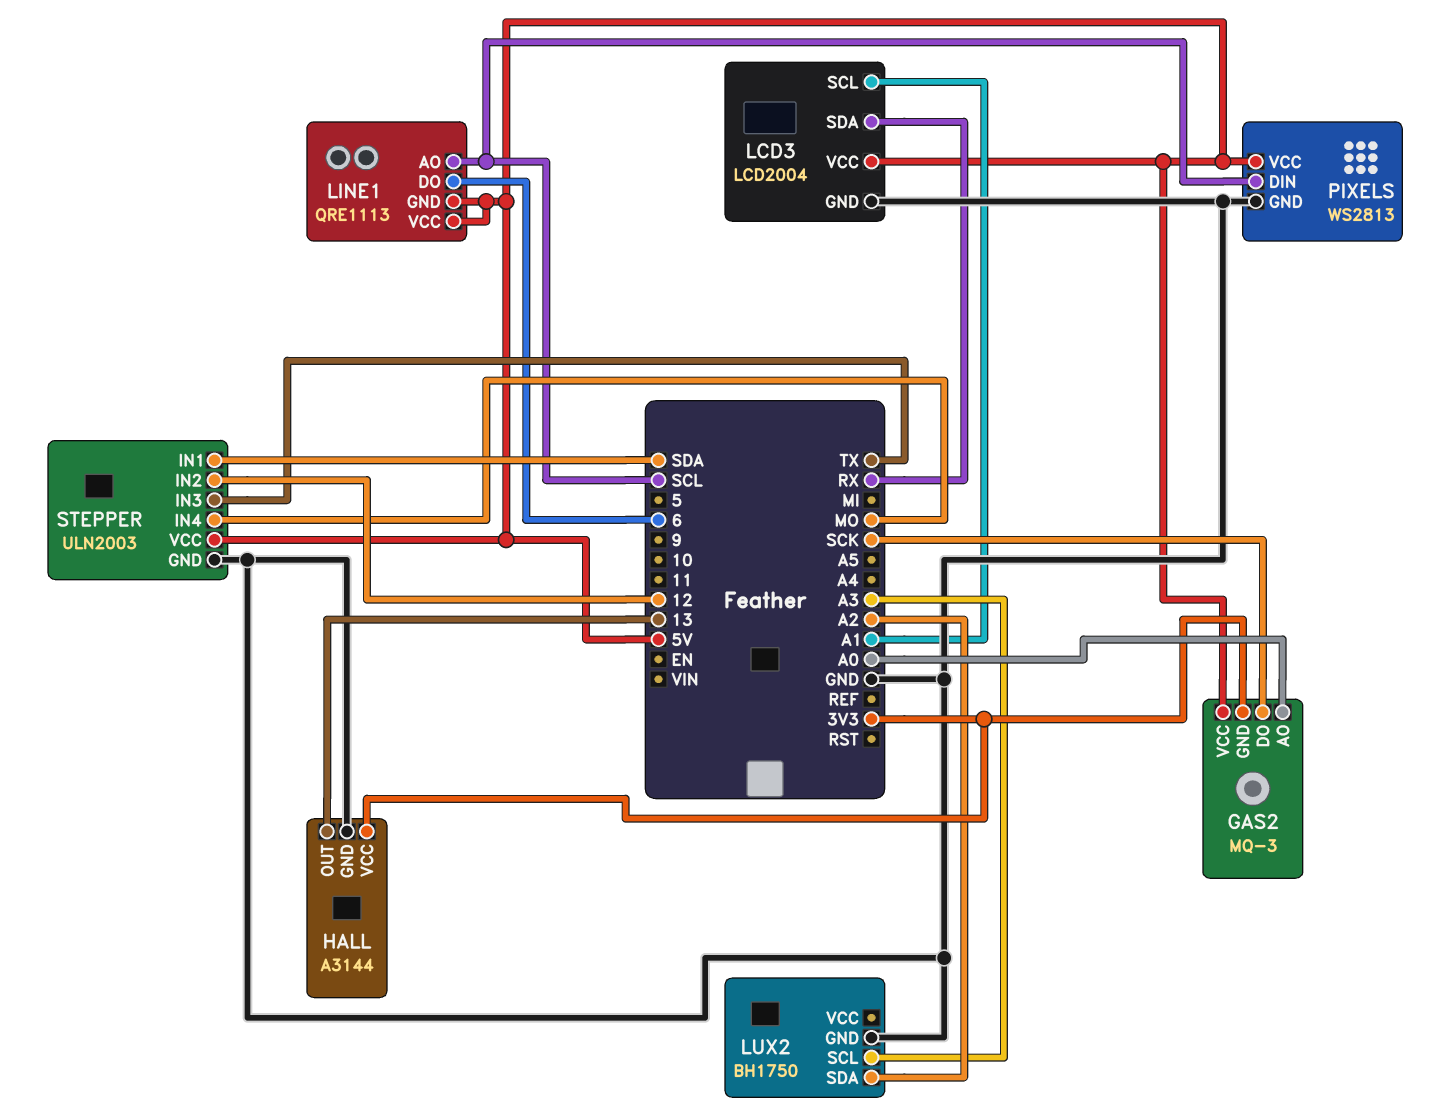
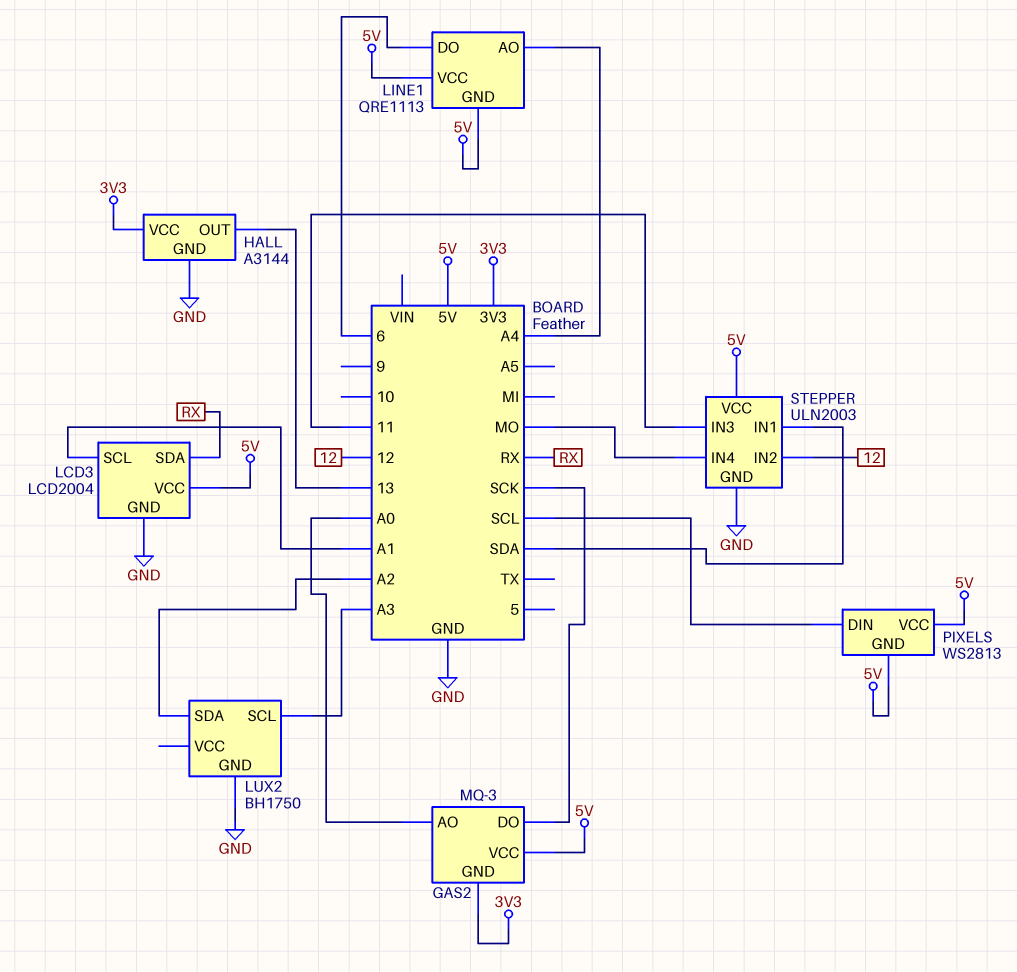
LINE1 pin AO: SCL -> A4
PIXELS pin GND: GND -> 5V
STEPPER pin IN3: TX -> 11

